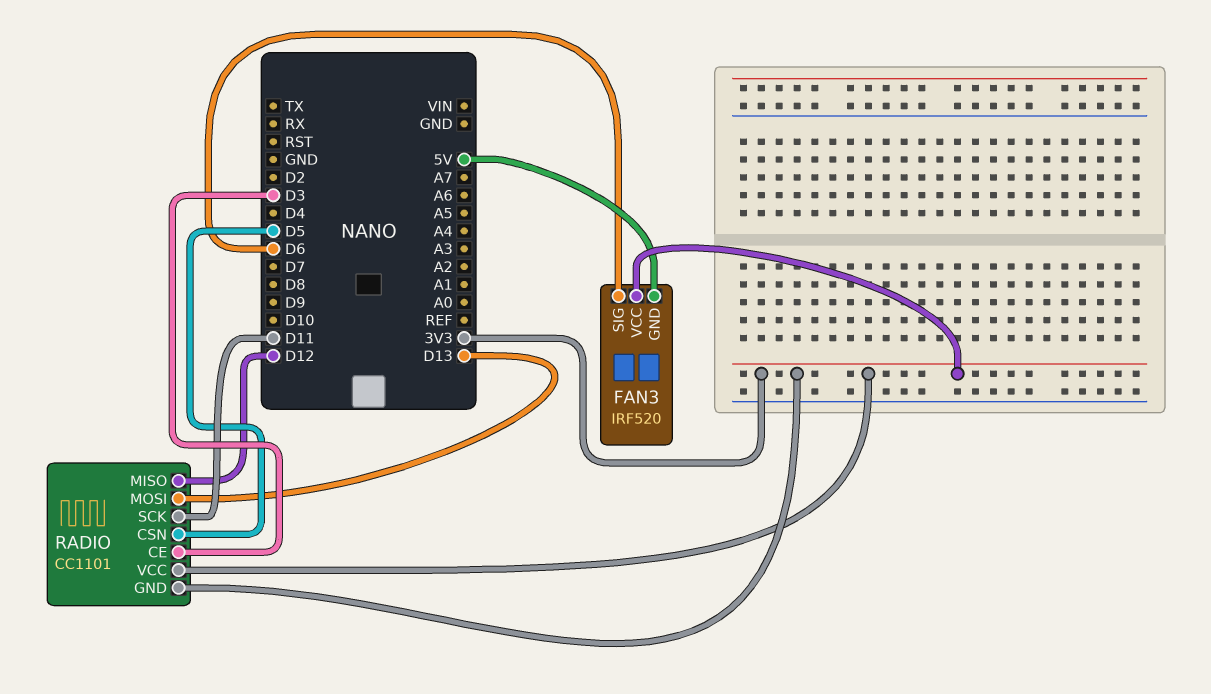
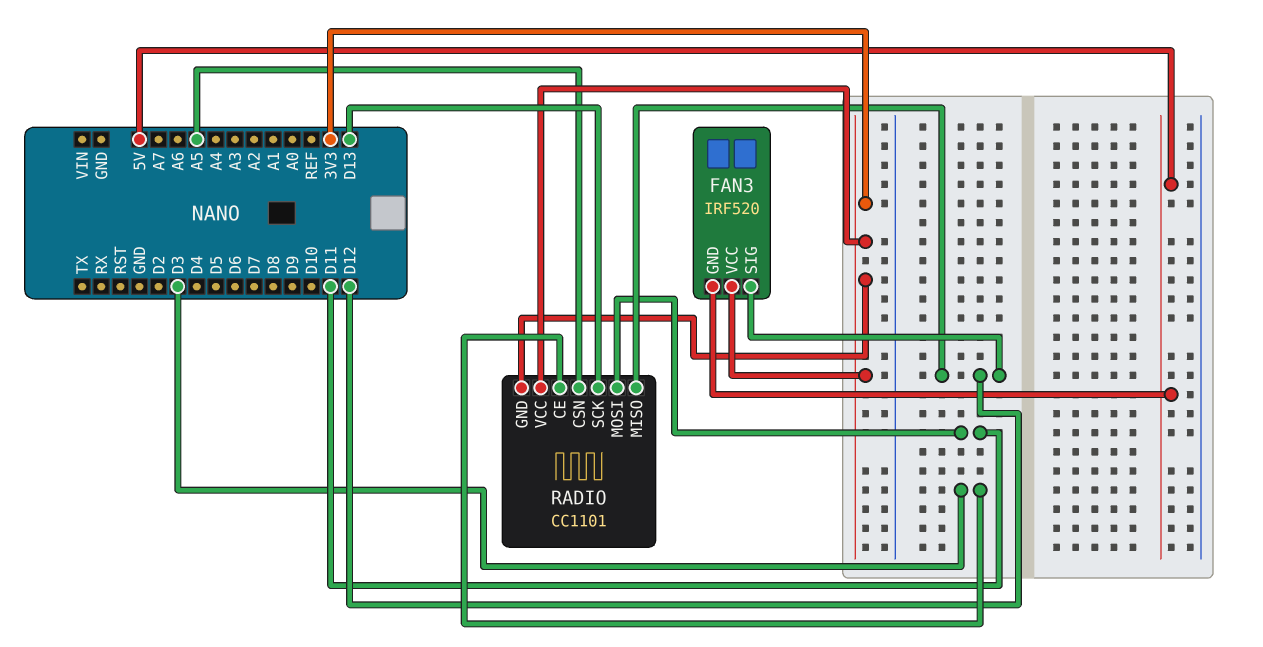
FAN3 pin SIG: D6 -> D12
RADIO pin CSN: D5 -> A5
RADIO pin MOSI: D13 -> D11
RADIO pin SCK: D11 -> D13

